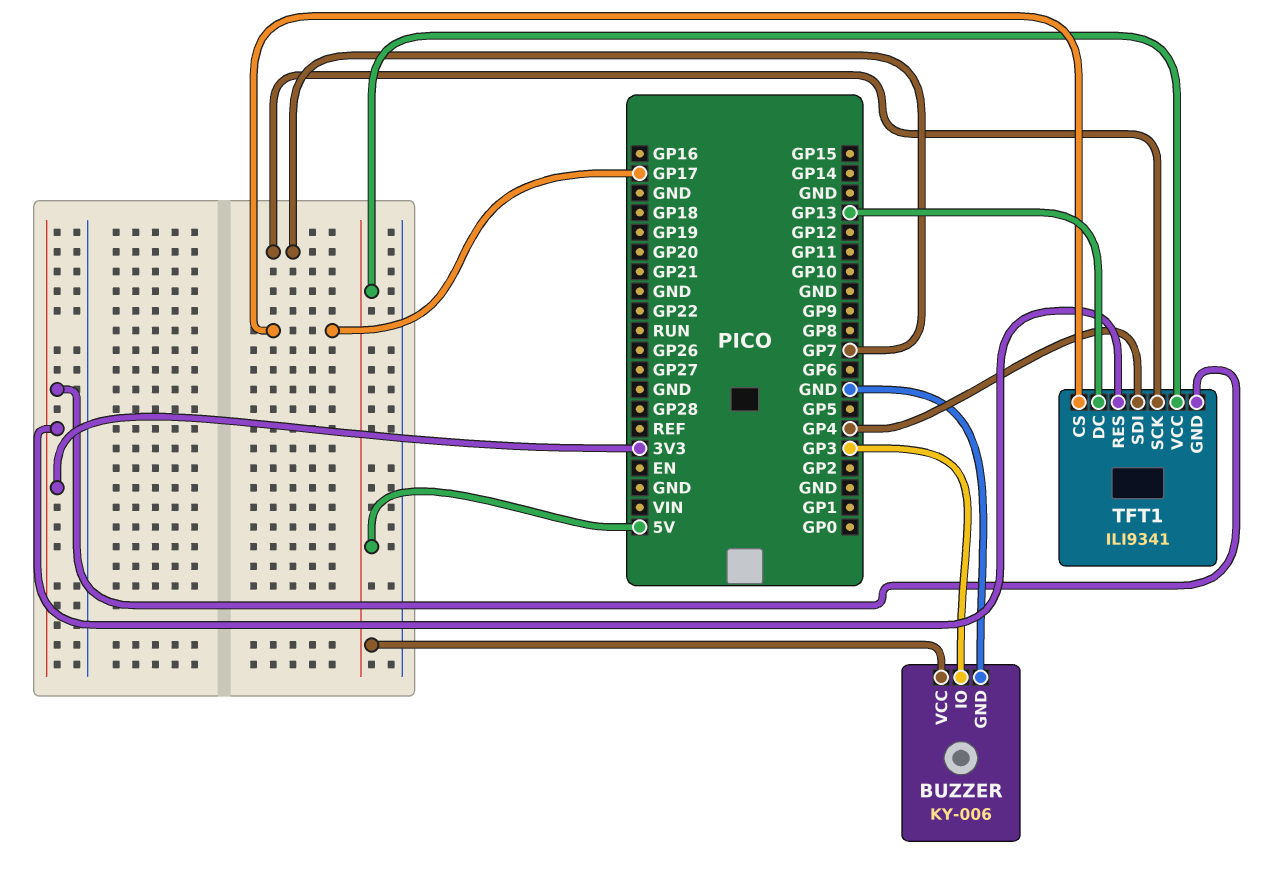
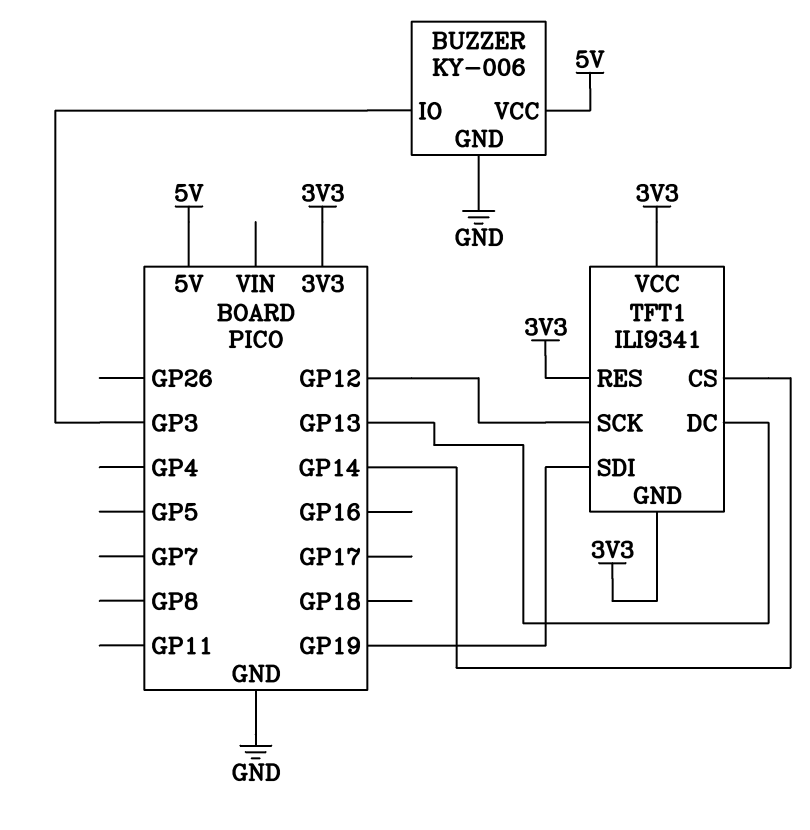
TFT1 pin CS: GP17 -> GP14
TFT1 pin SCK: GP7 -> GP12
TFT1 pin SDI: GP4 -> GP19
TFT1 pin VCC: 5V -> 3V3

